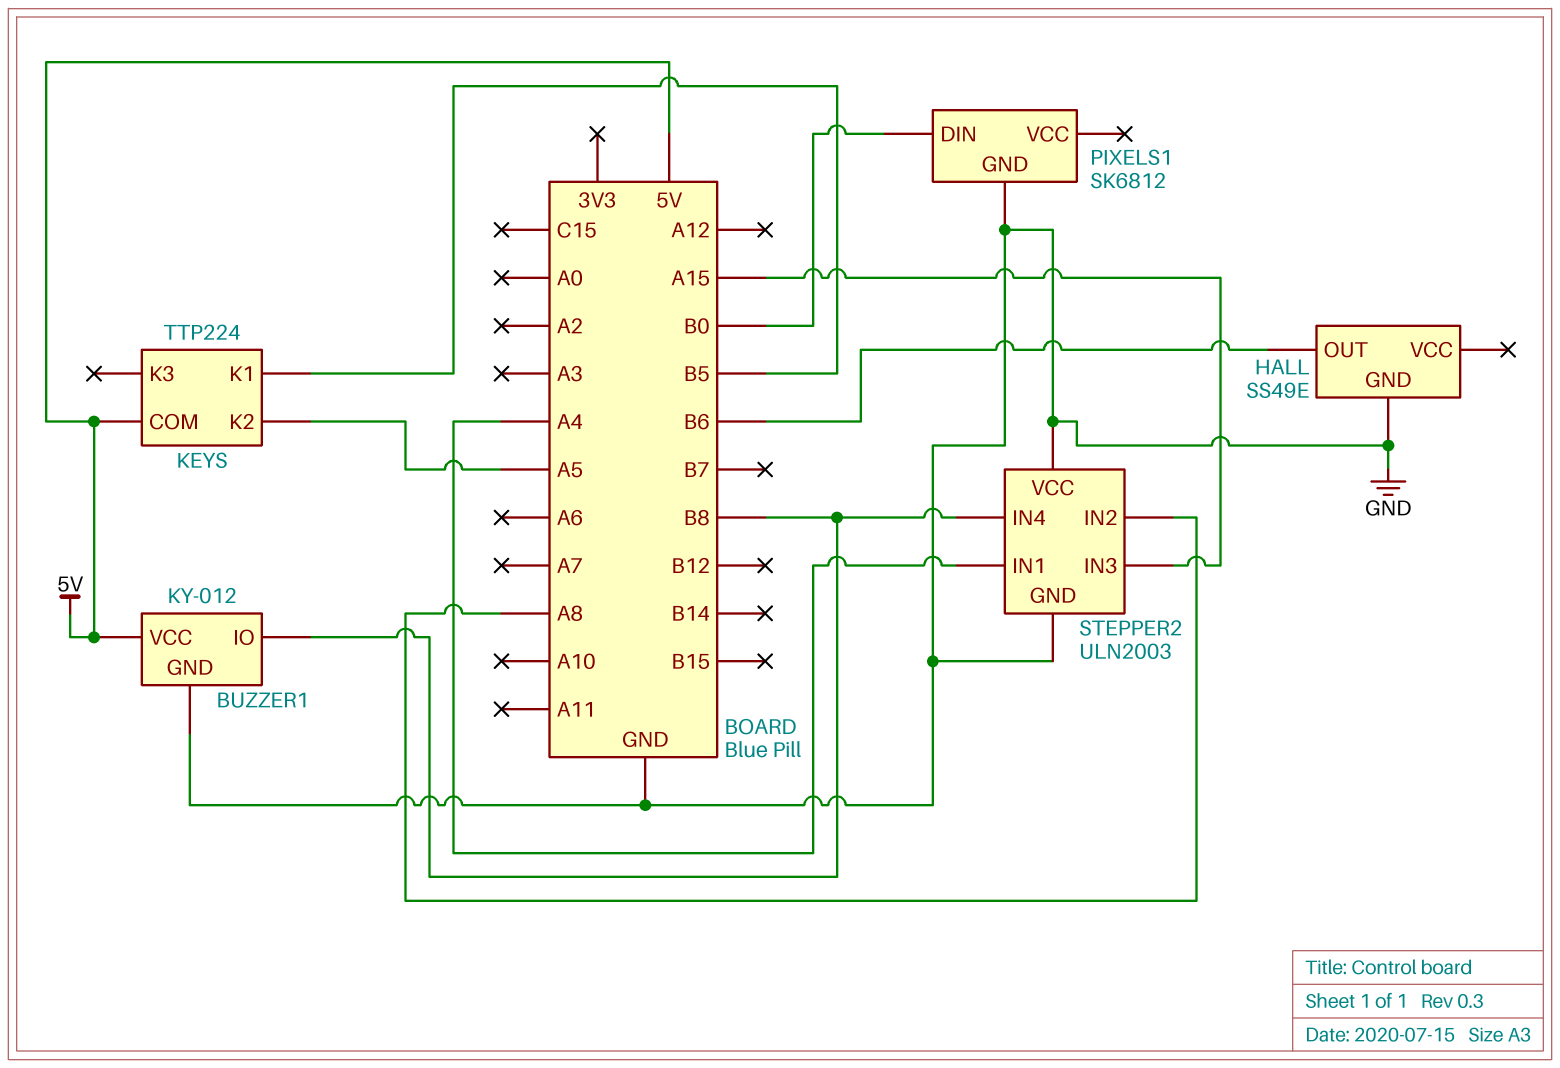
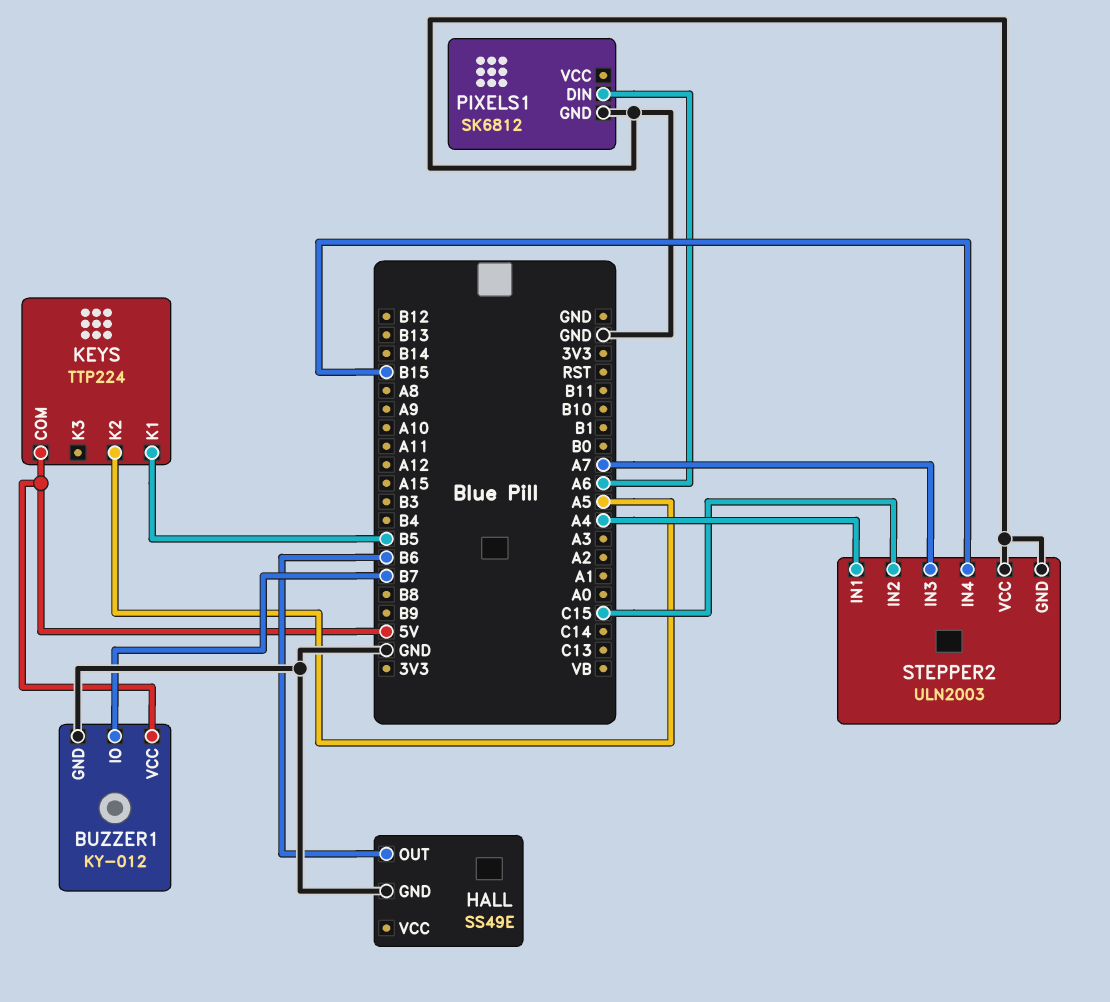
BUZZER1 pin IO: B8 -> B7
PIXELS1 pin DIN: B0 -> A6
STEPPER2 pin IN2: A8 -> C15
STEPPER2 pin IN3: A15 -> A7
STEPPER2 pin IN4: B8 -> B15

